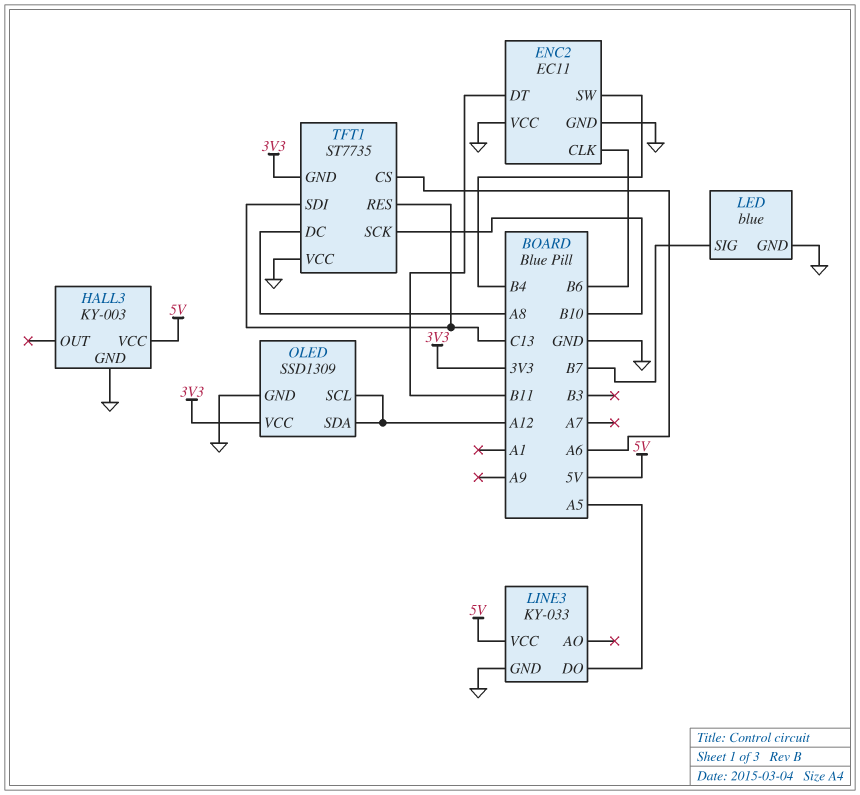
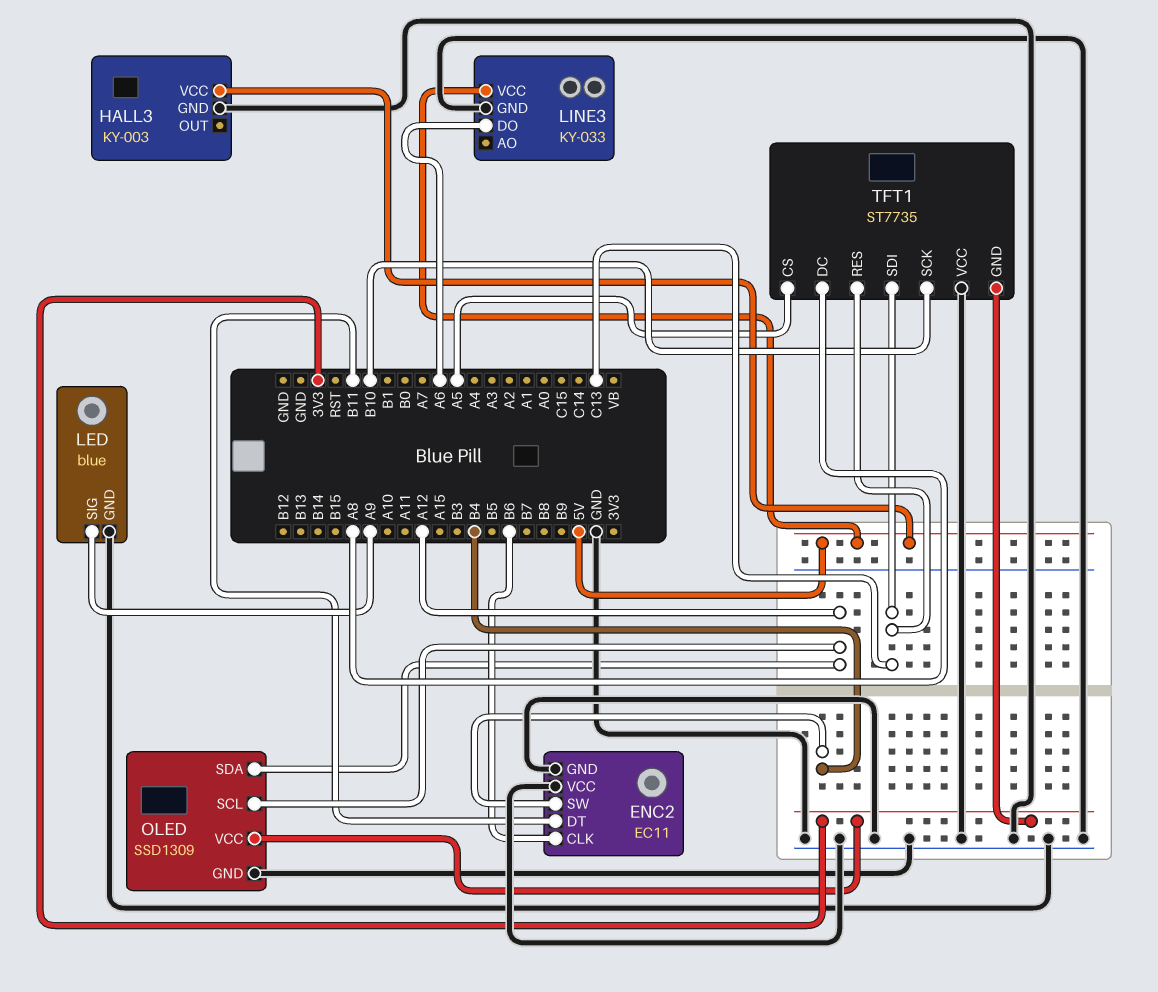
LED pin SIG: B7 -> A9
LINE3 pin DO: A5 -> A6
TFT1 pin CS: A6 -> A5

